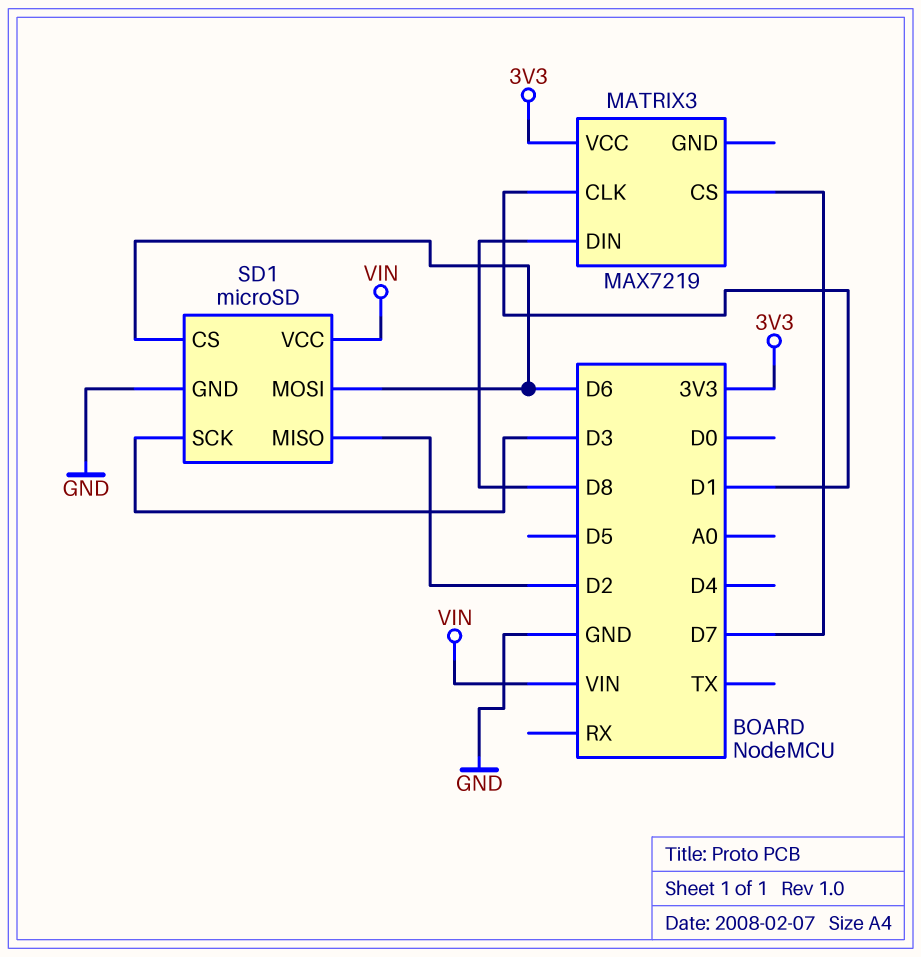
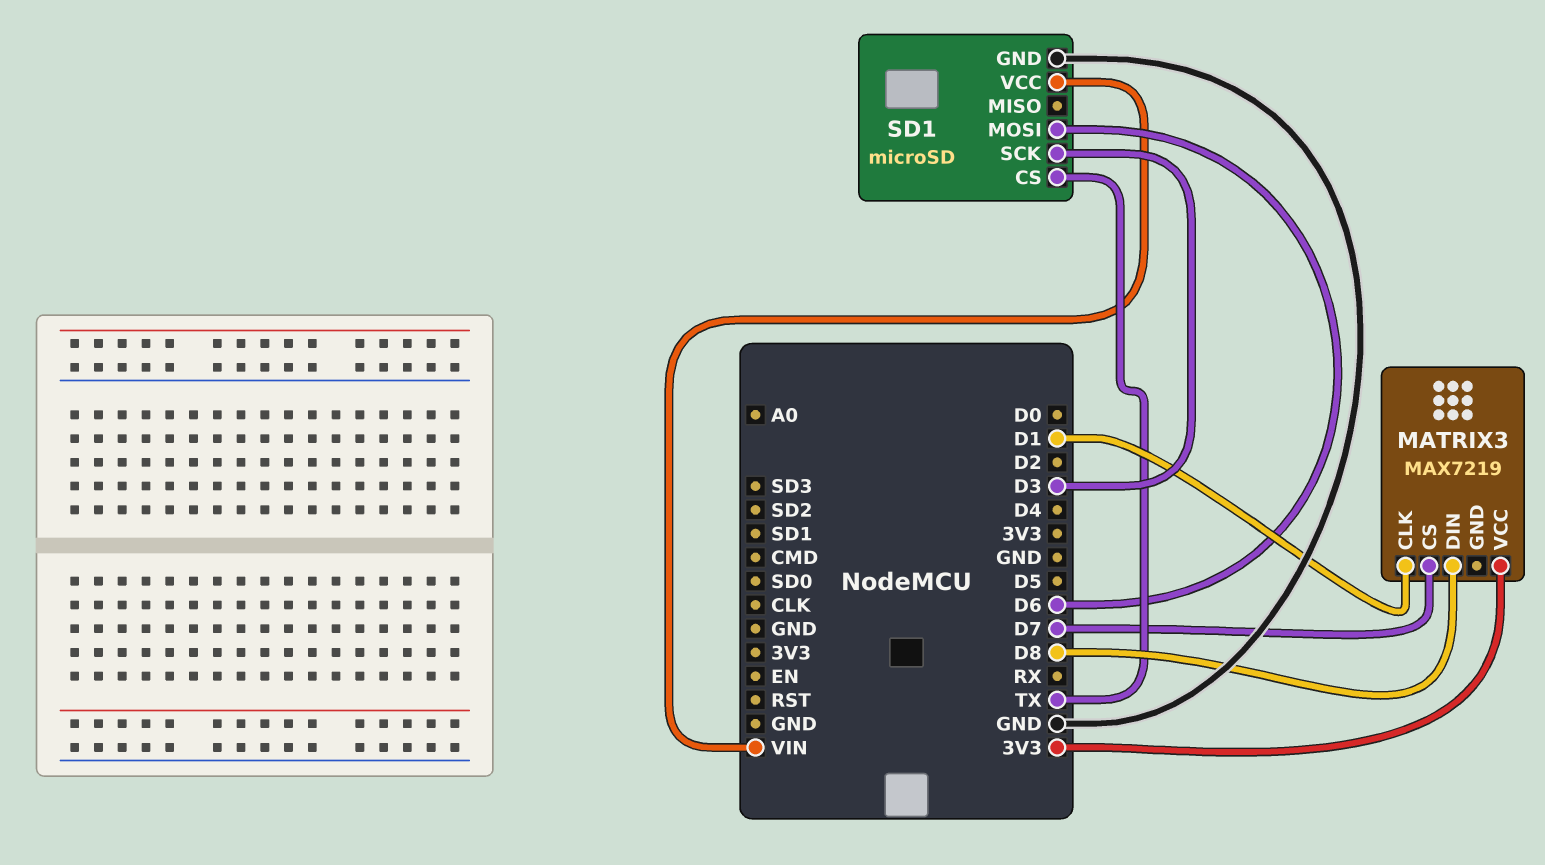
SD1 pin CS: D6 -> TX
SD1 pin MISO: D2 -> none

